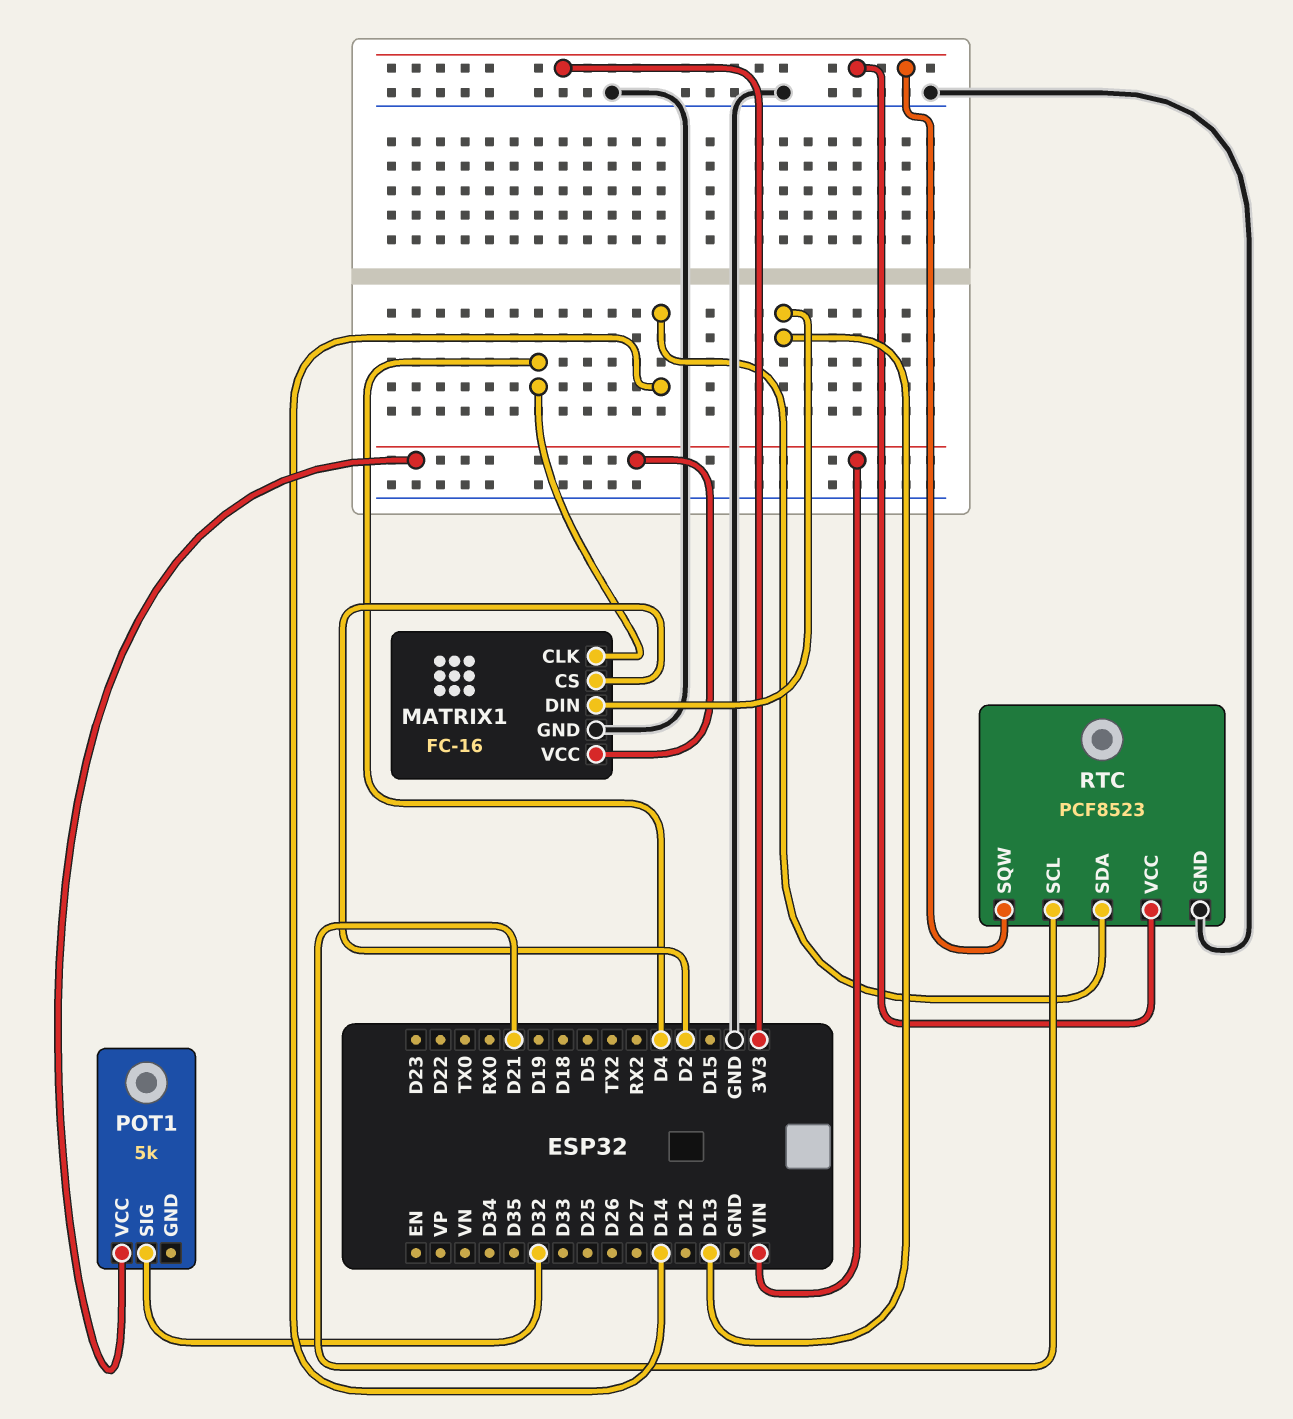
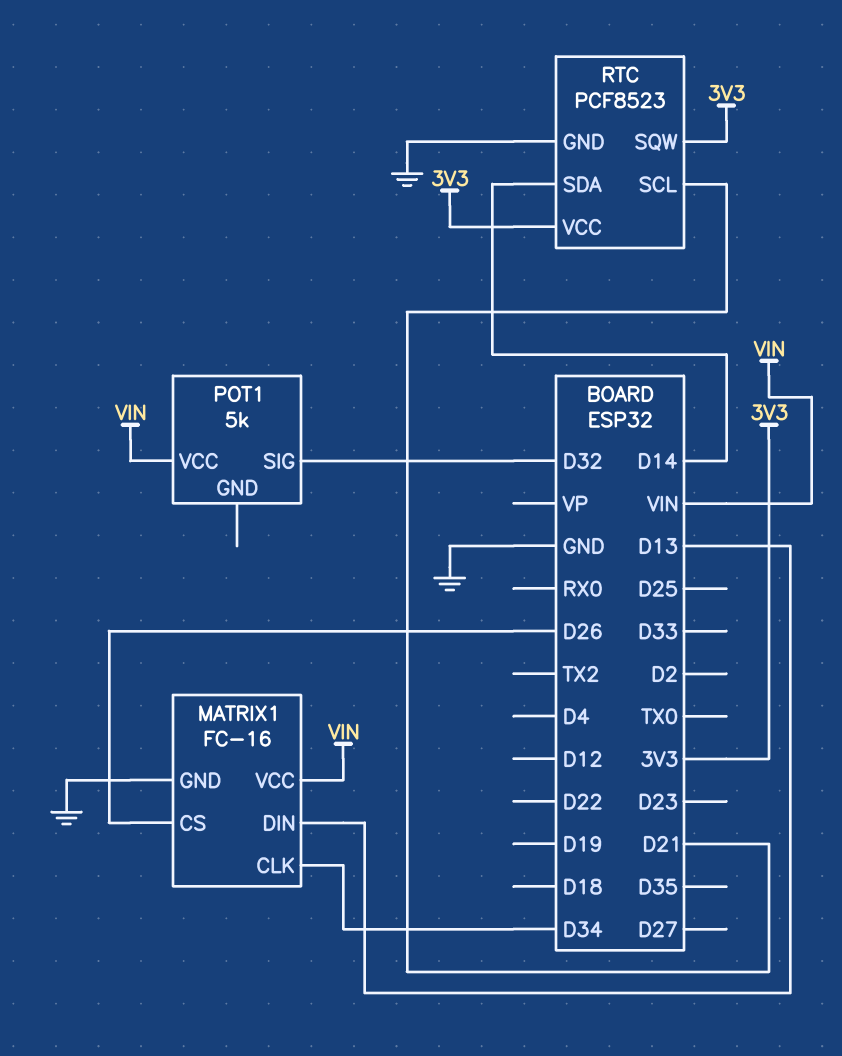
MATRIX1 pin CLK: D4 -> D34
MATRIX1 pin CS: D2 -> D26

